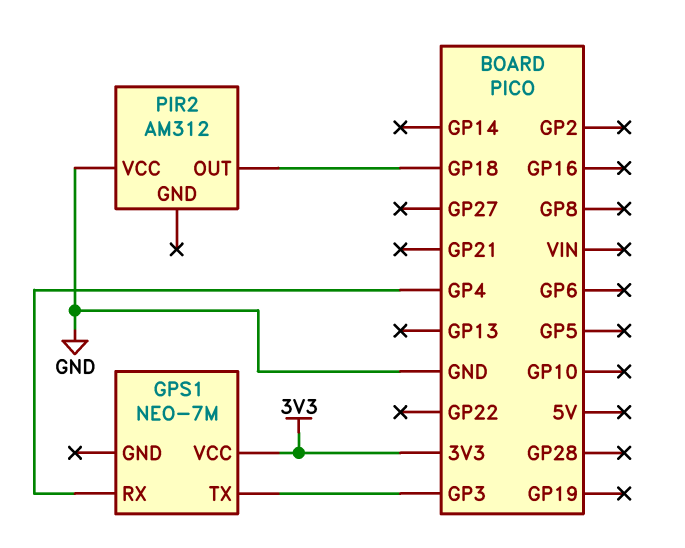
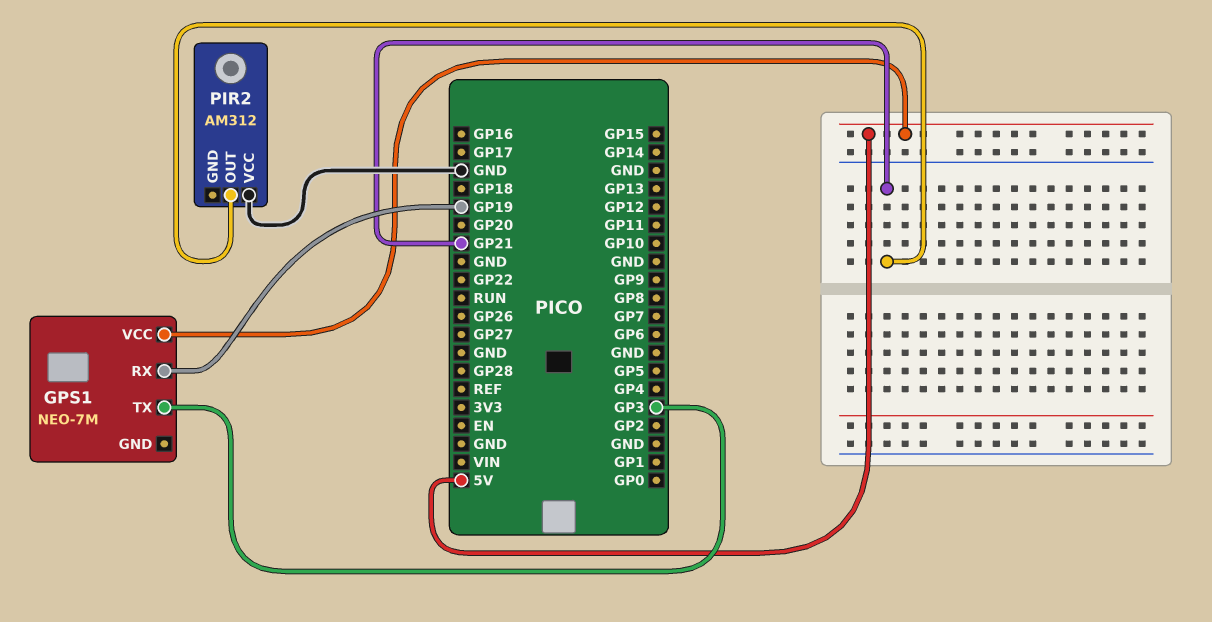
GPS1 pin RX: GP4 -> GP19
GPS1 pin VCC: 3V3 -> 5V
PIR2 pin OUT: GP18 -> GP21

